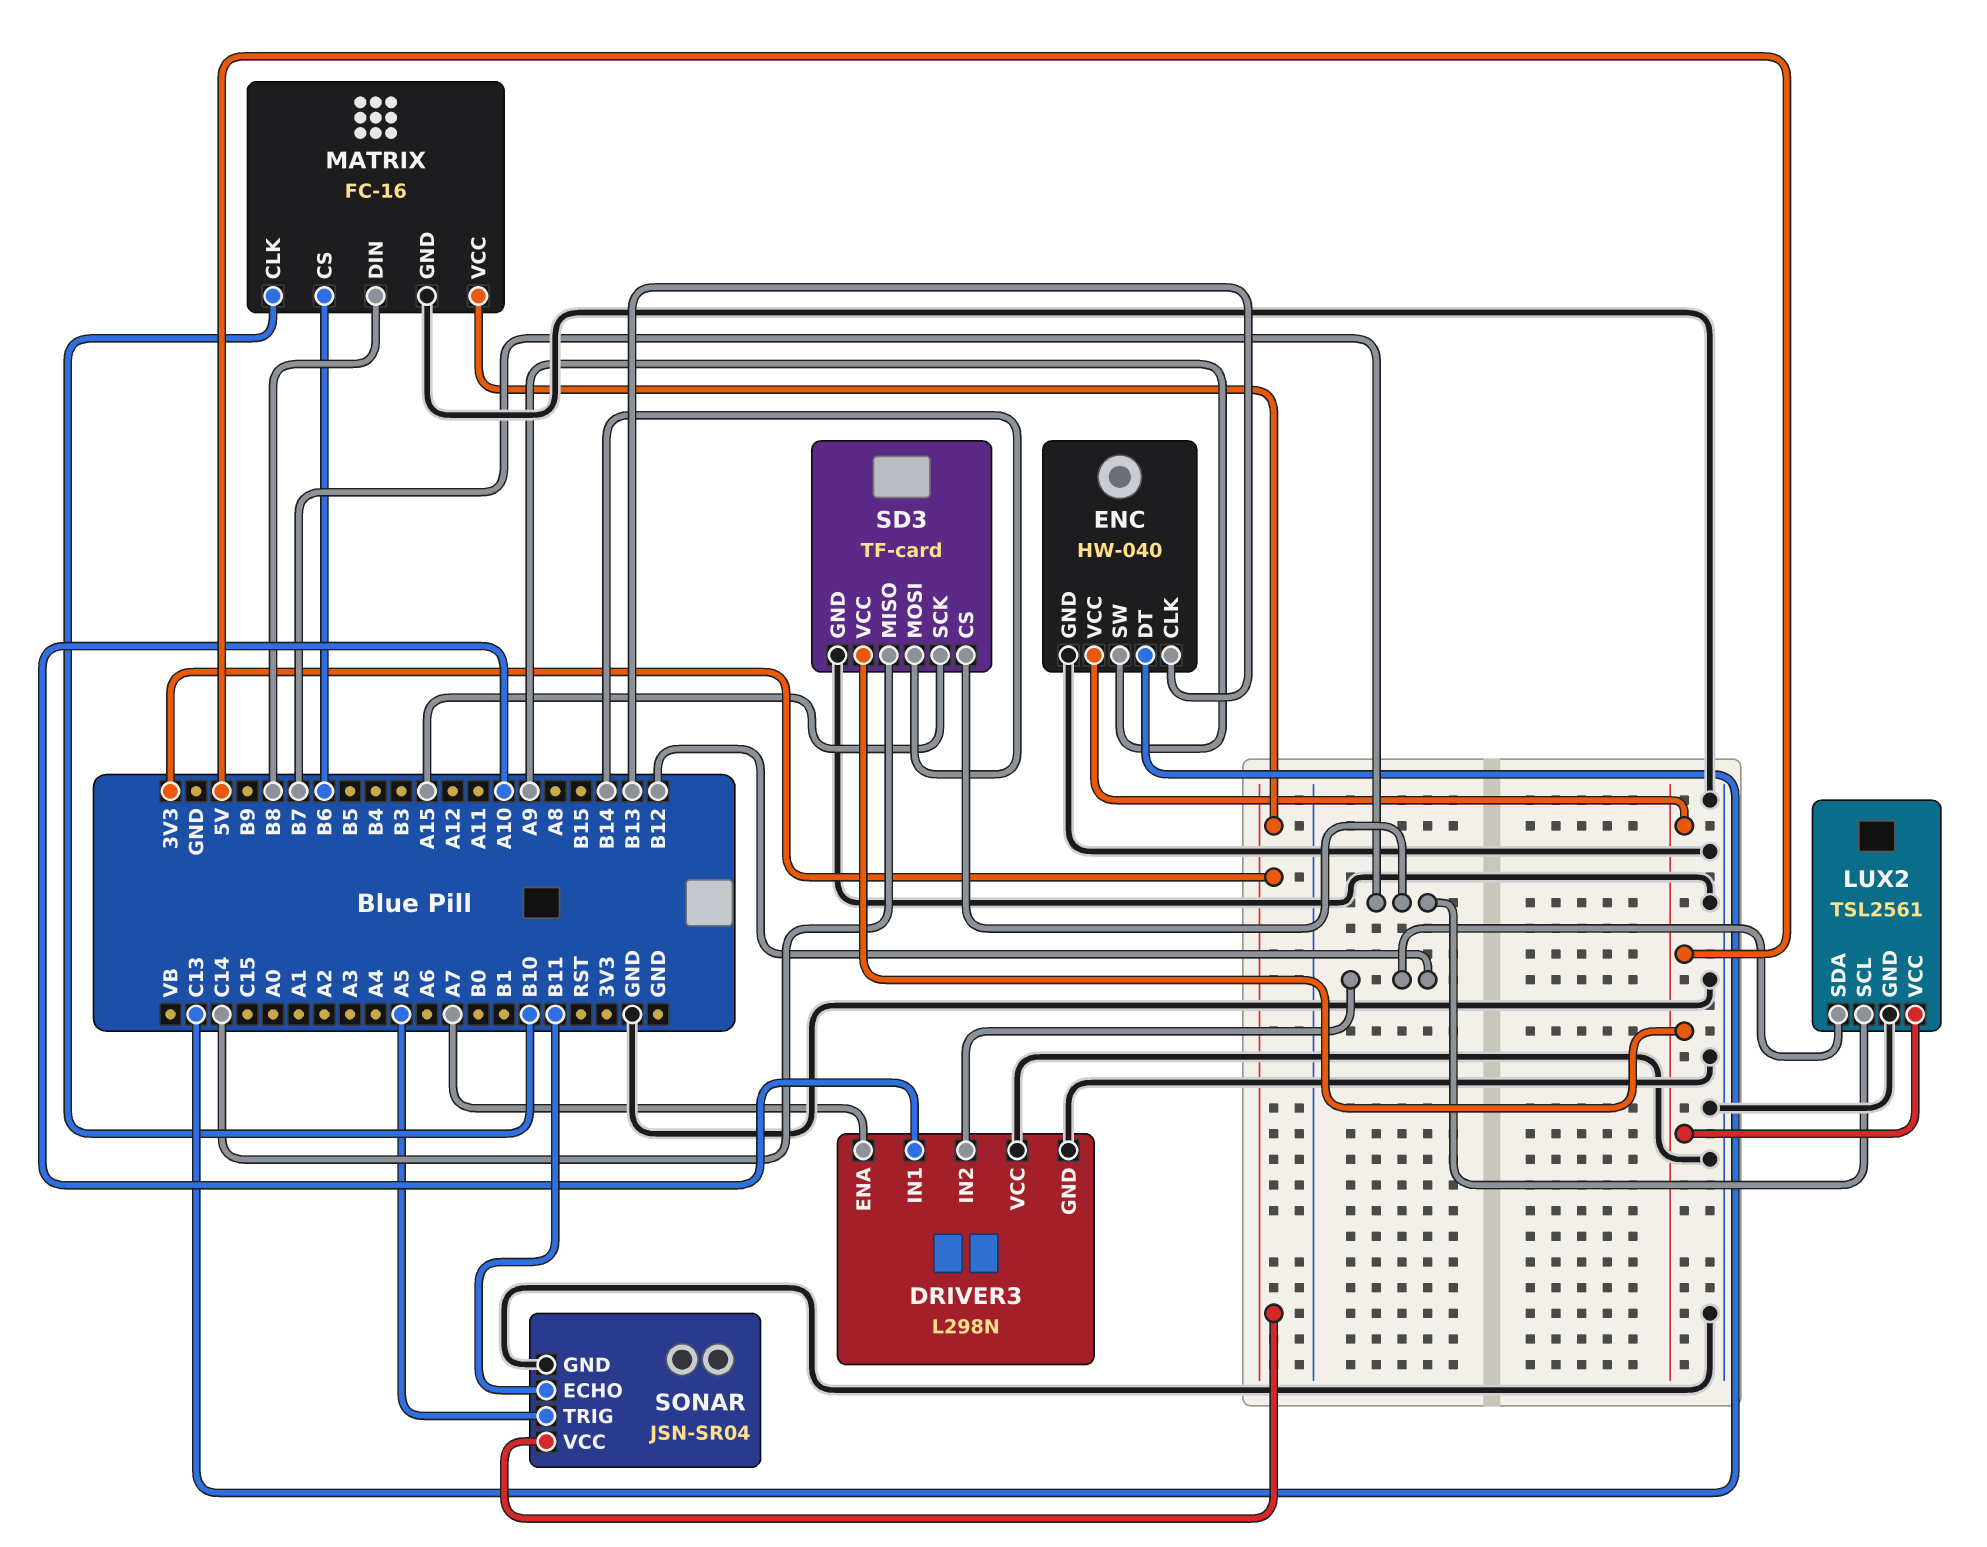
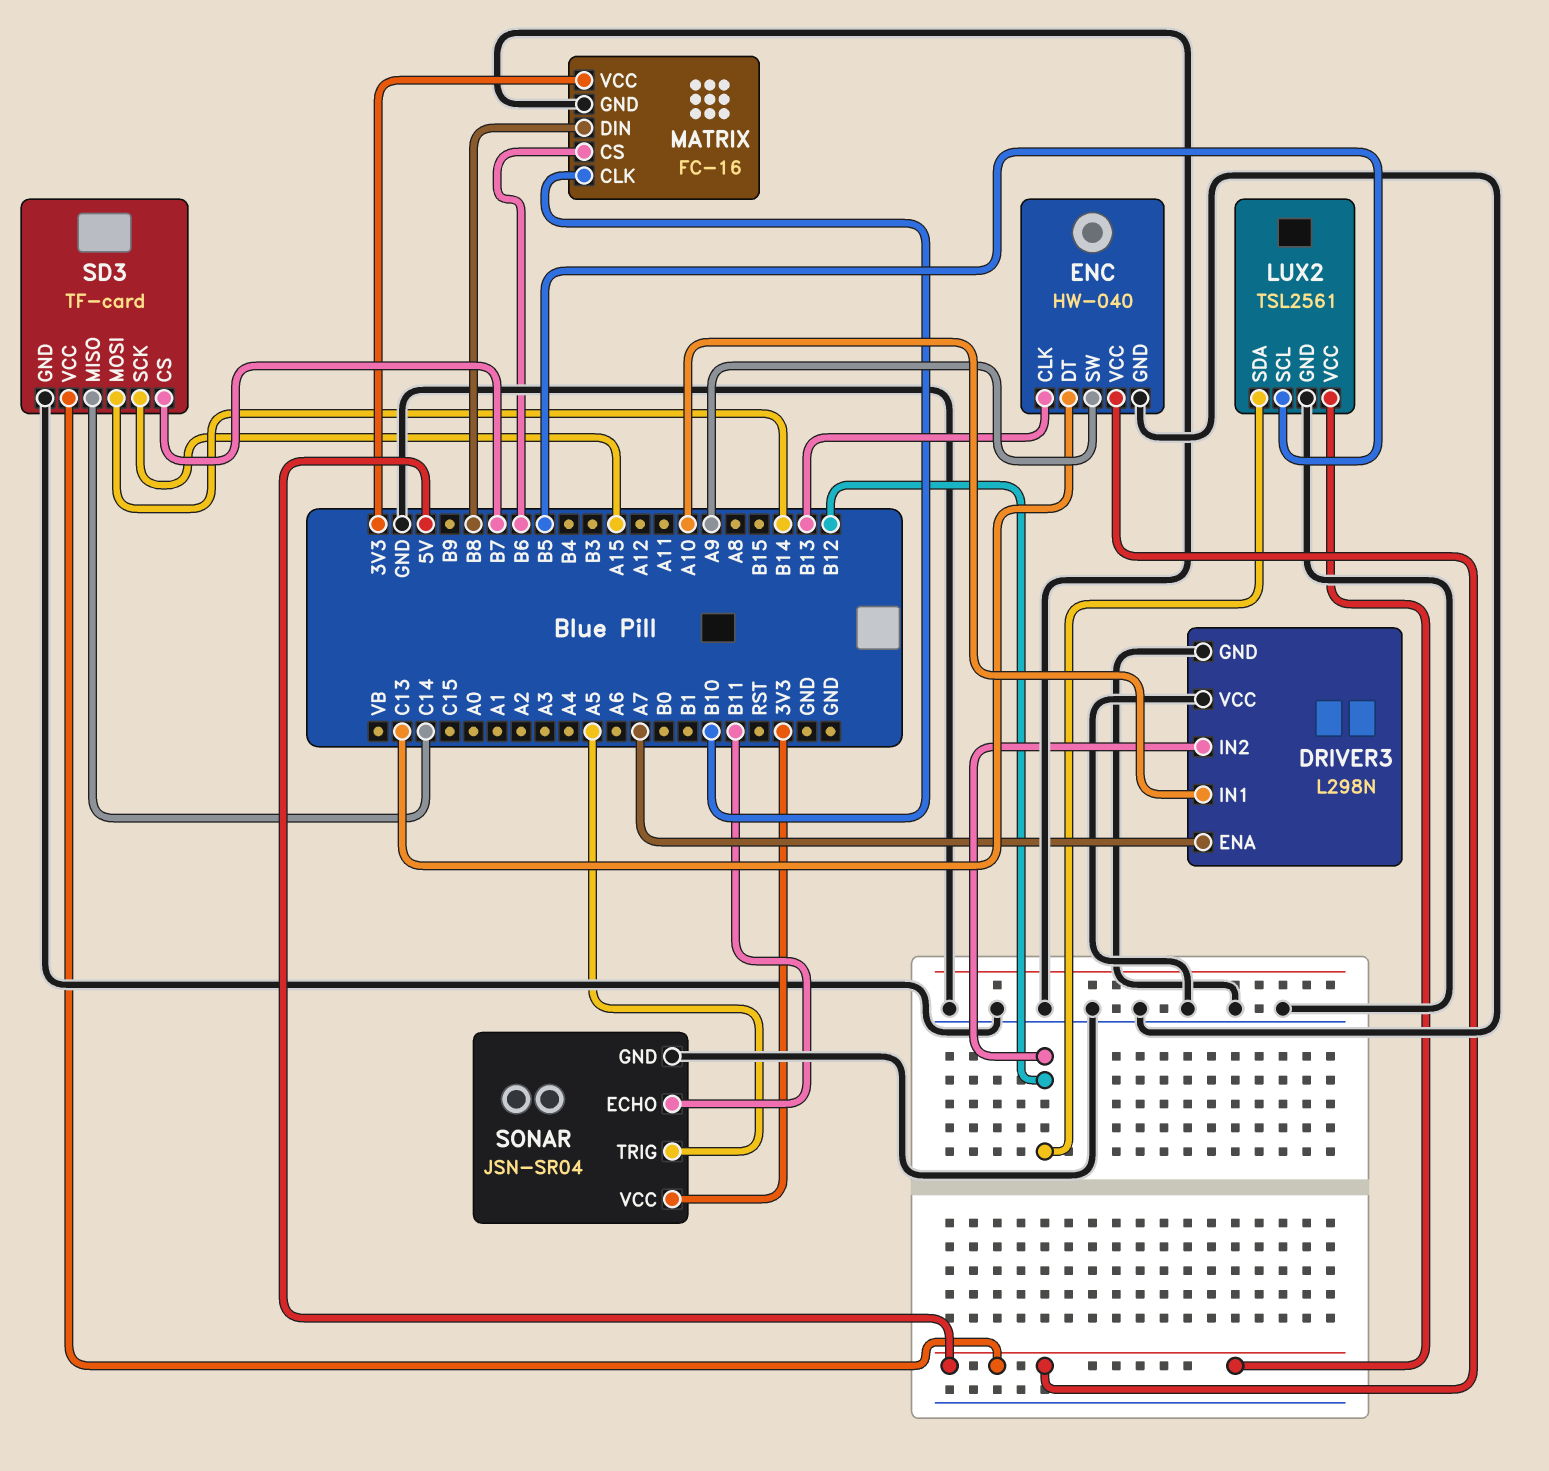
LUX2 pin SCL: B7 -> B5

